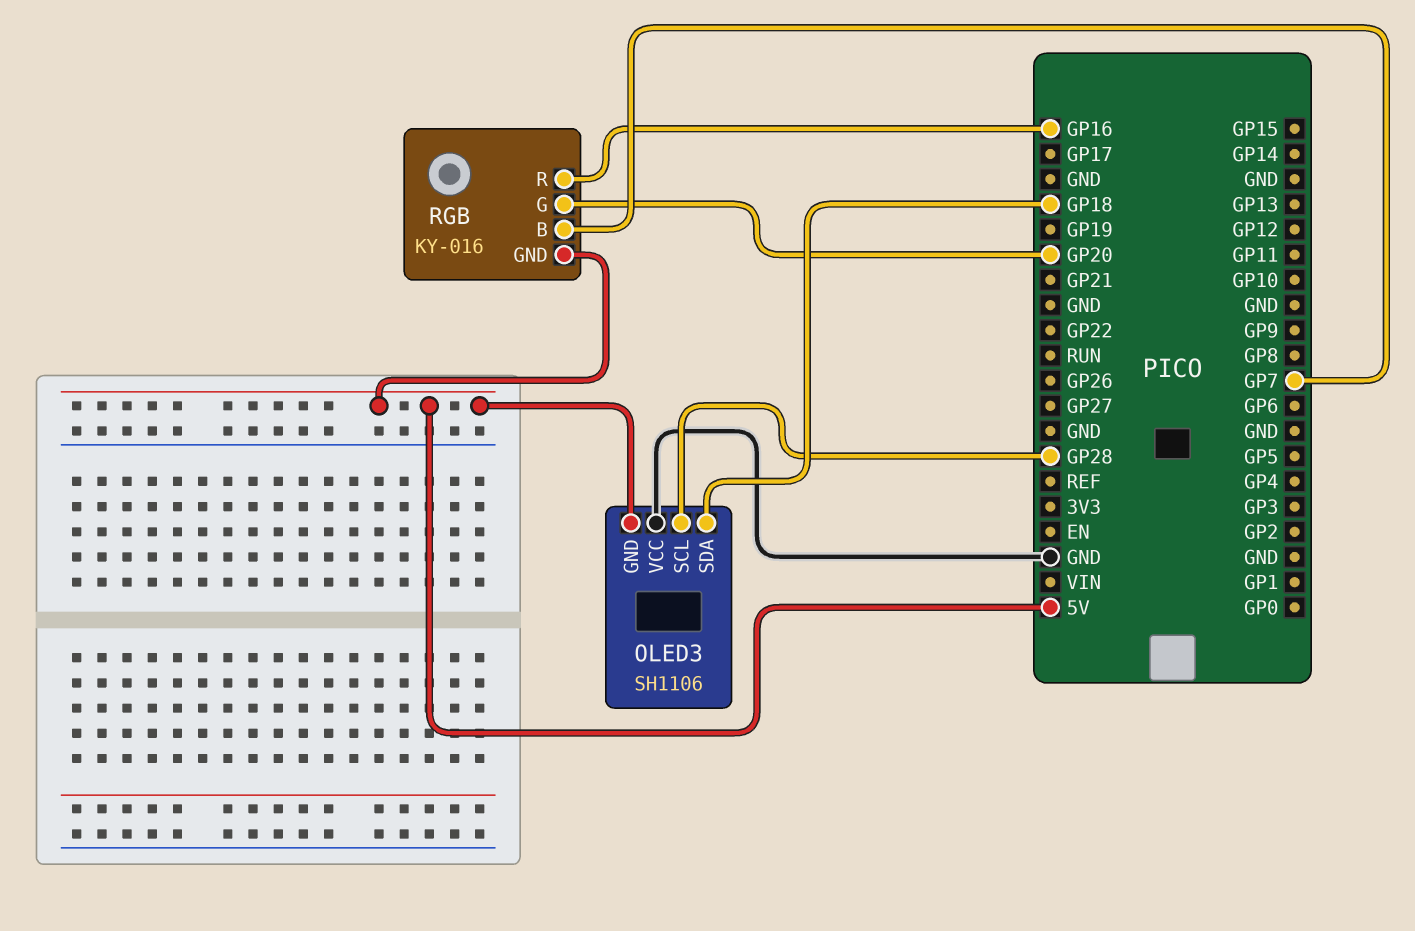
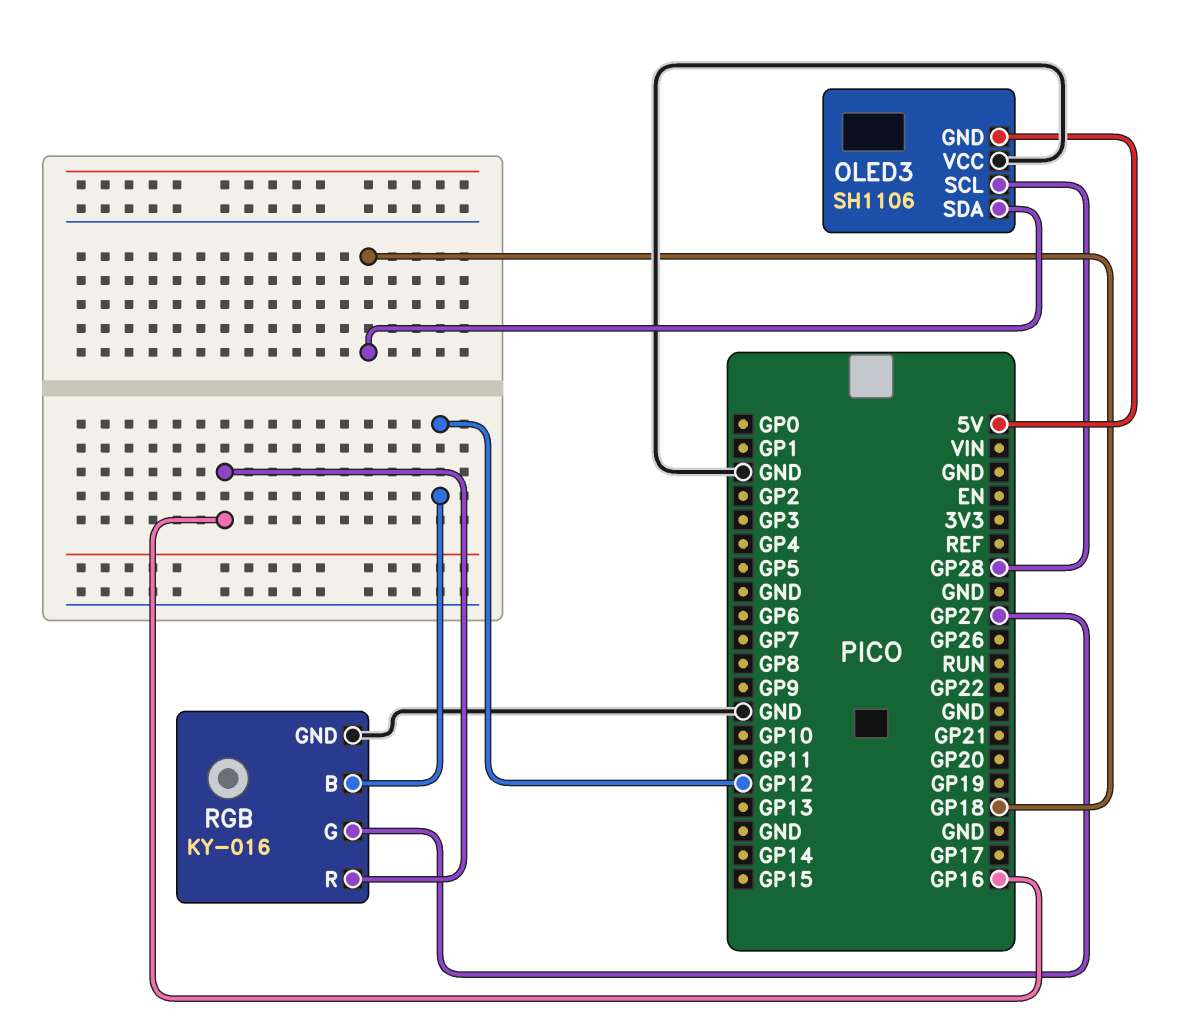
RGB pin B: GP7 -> GP12
RGB pin G: GP20 -> GP27
RGB pin GND: 5V -> GND

